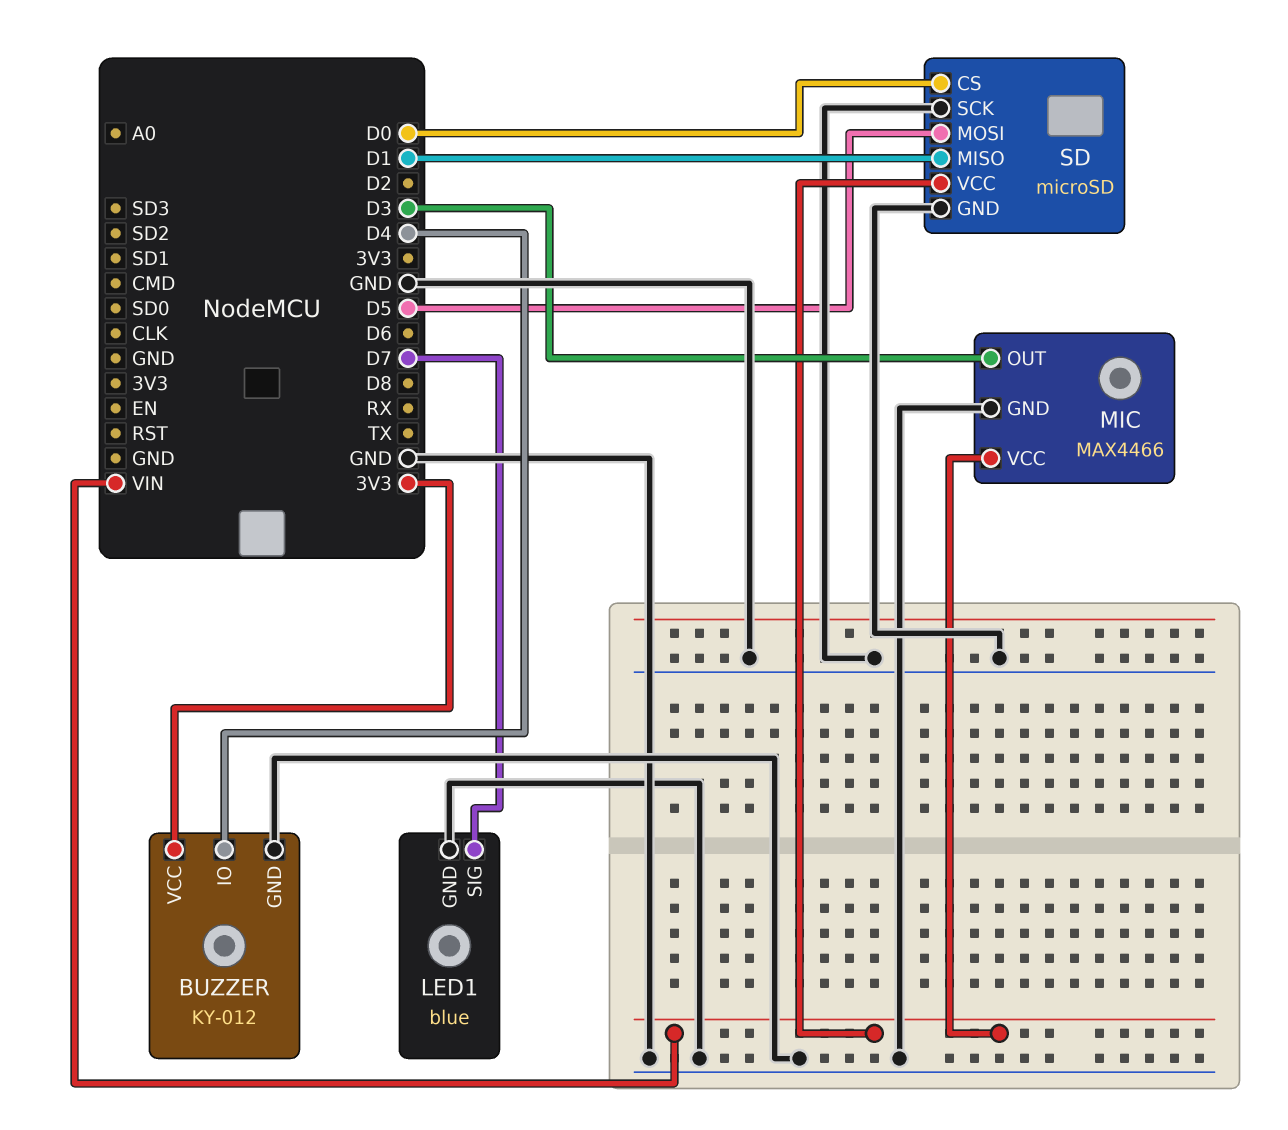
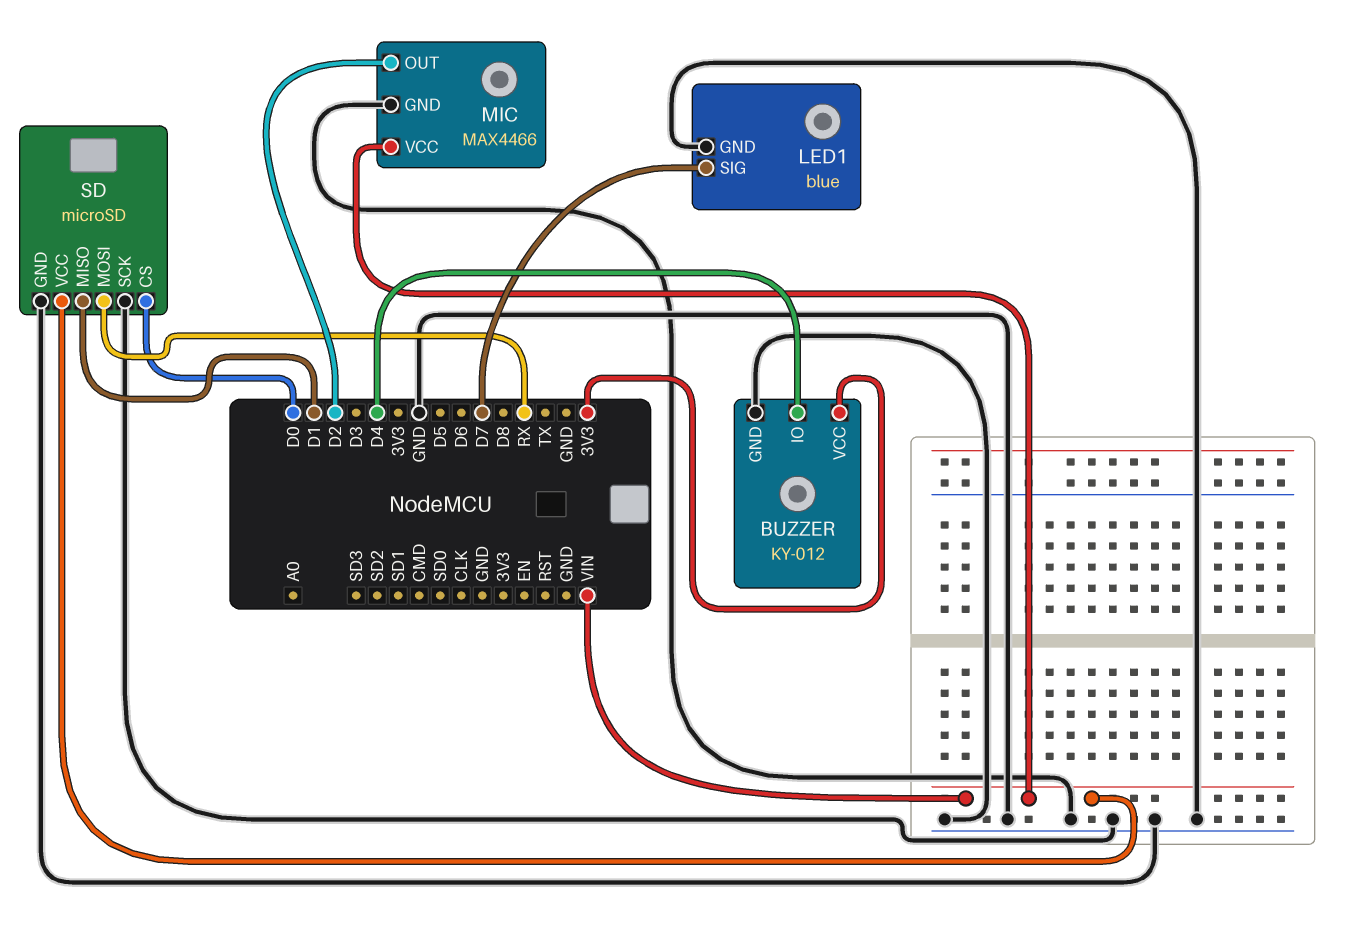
MIC pin OUT: D3 -> D2
SD pin MOSI: D5 -> RX

